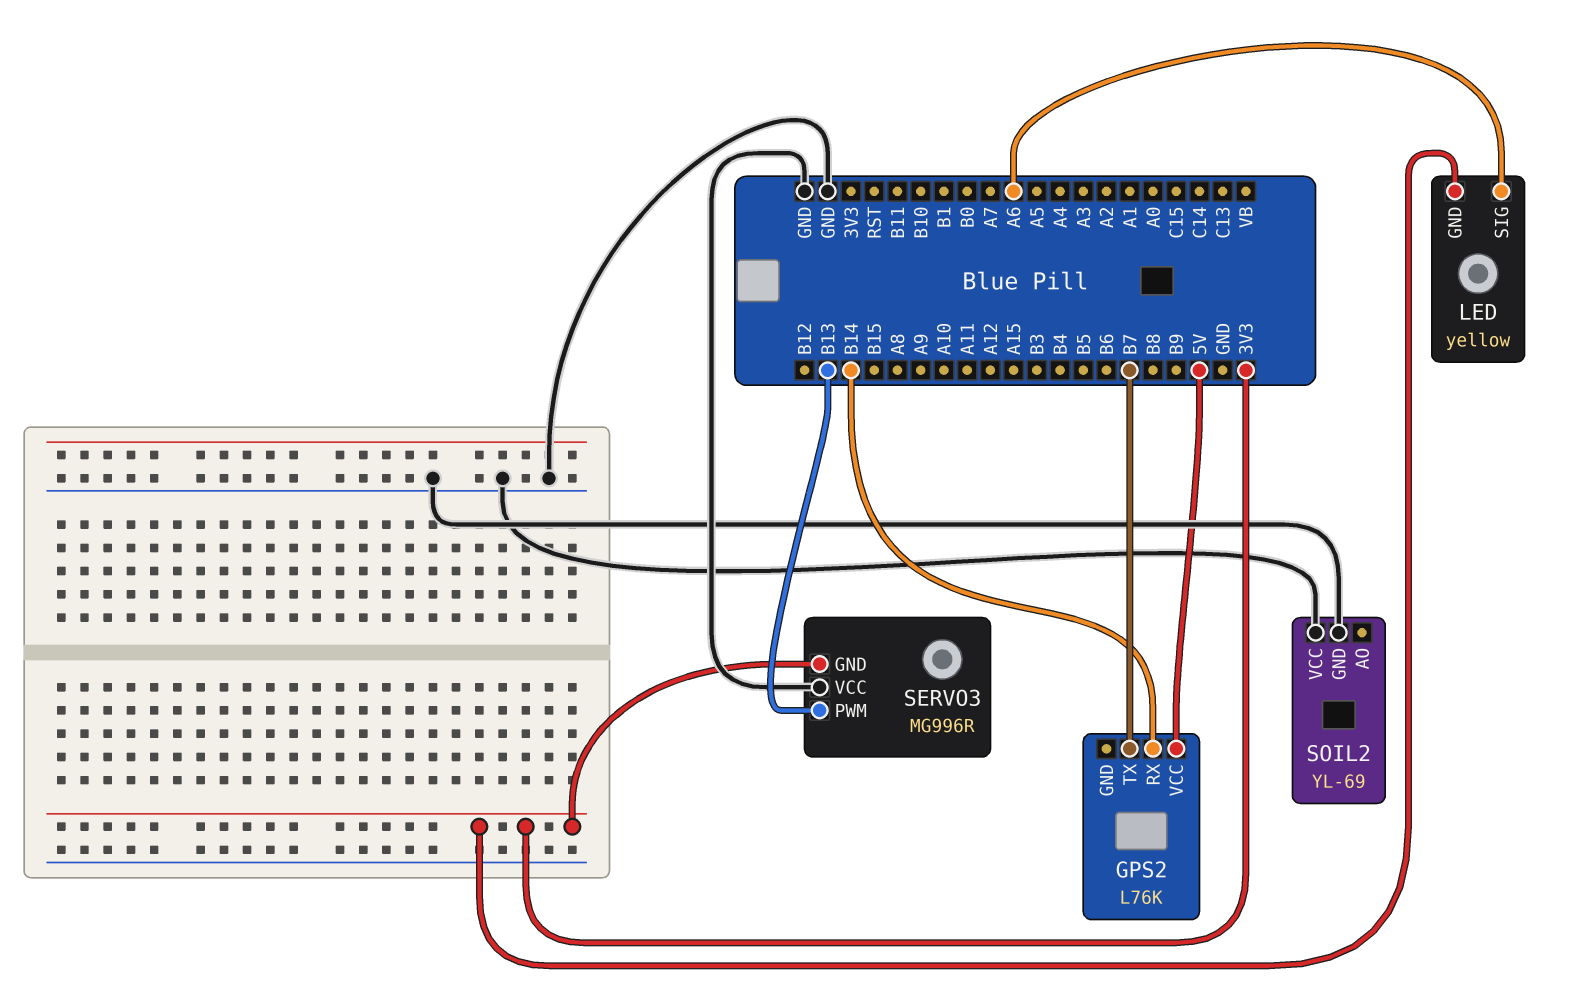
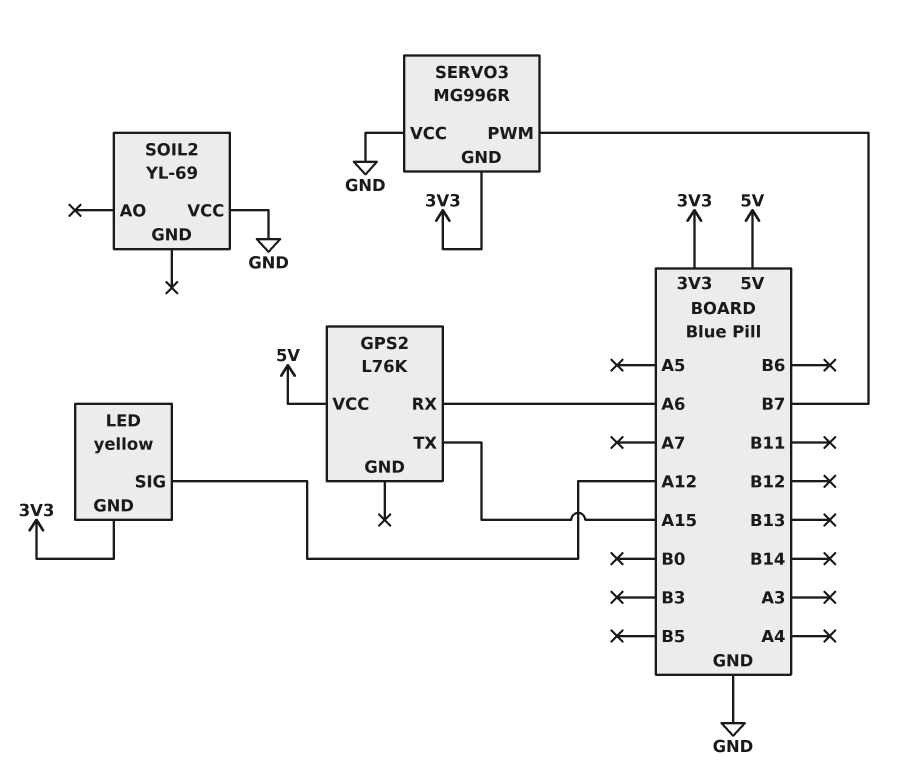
GPS2 pin RX: B14 -> A6
GPS2 pin TX: B7 -> A15
LED pin SIG: A6 -> A12
SERVO3 pin PWM: B13 -> B7
SOIL2 pin GND: GND -> none

